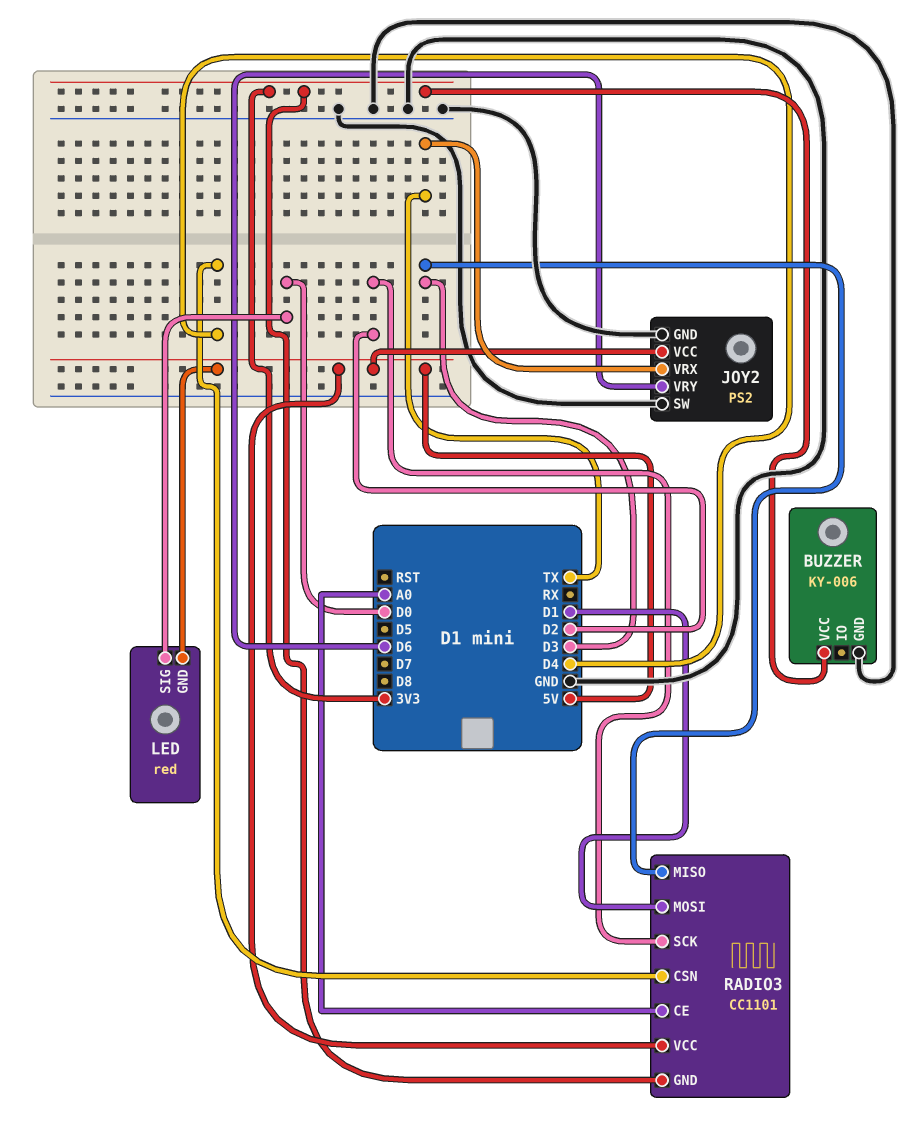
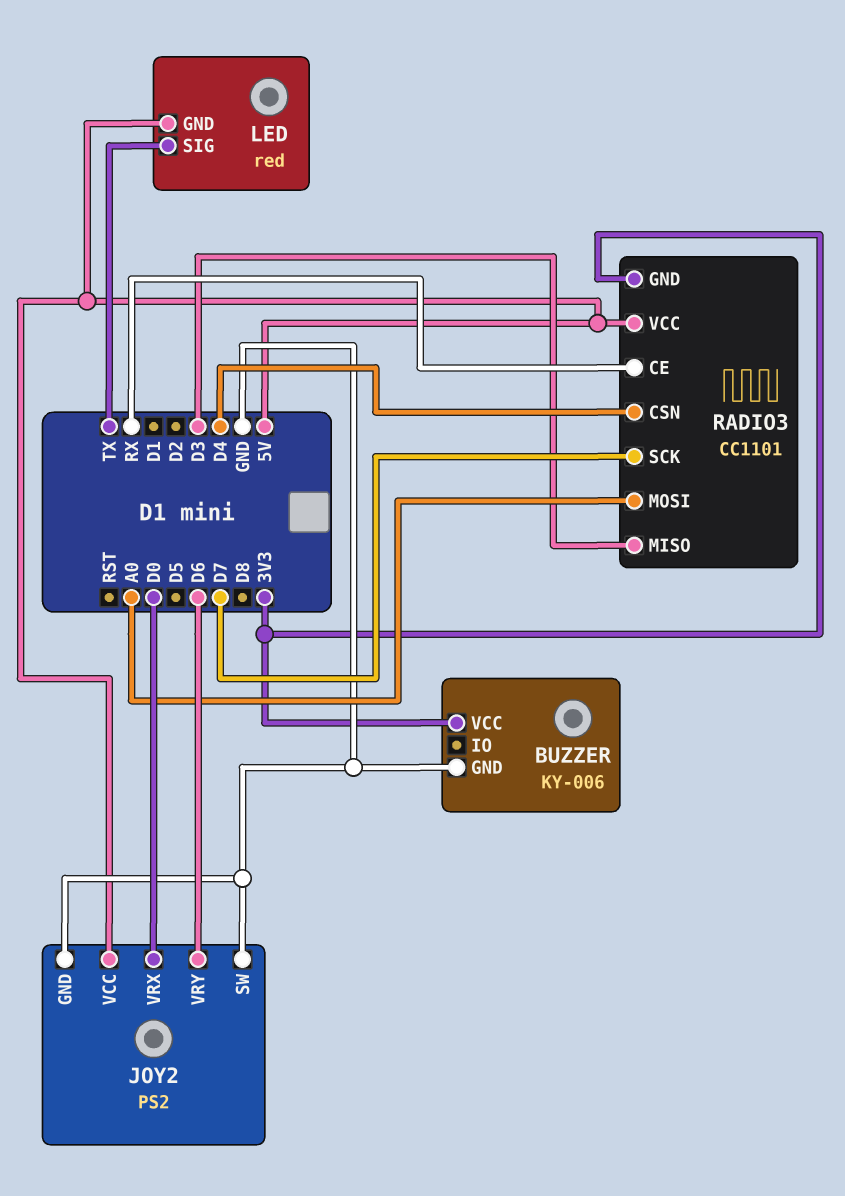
JOY2 pin VRX: TX -> D0
LED pin SIG: D0 -> TX
RADIO3 pin CE: A0 -> RX
RADIO3 pin MOSI: D1 -> A0
RADIO3 pin SCK: D2 -> D7

